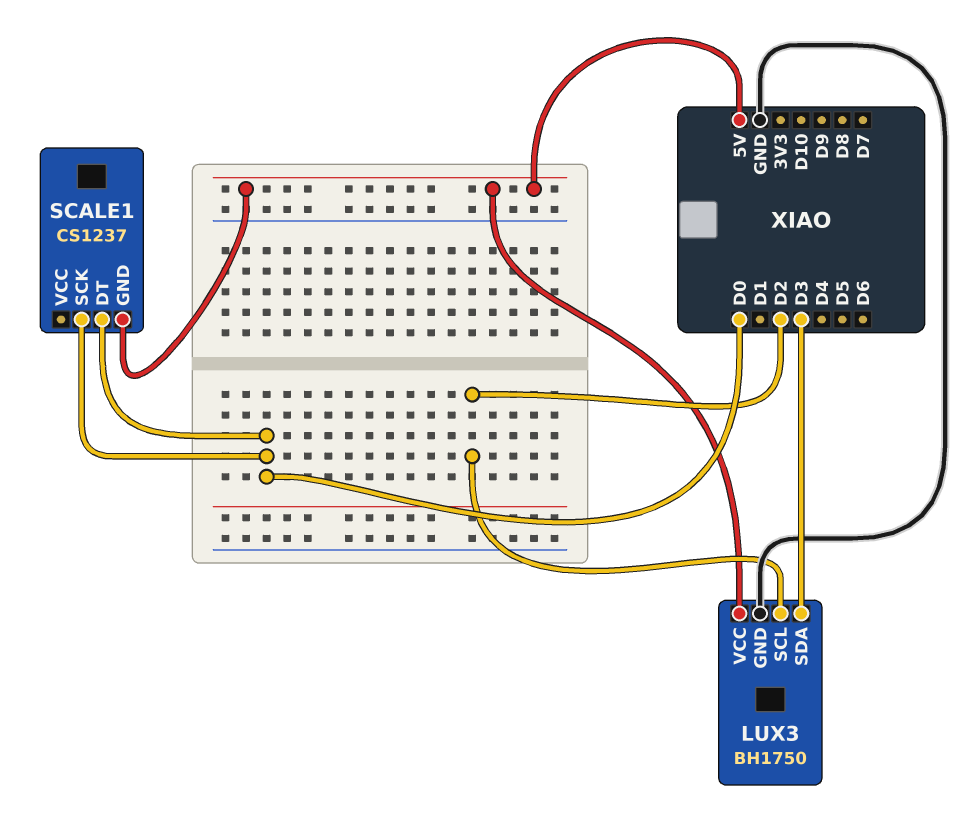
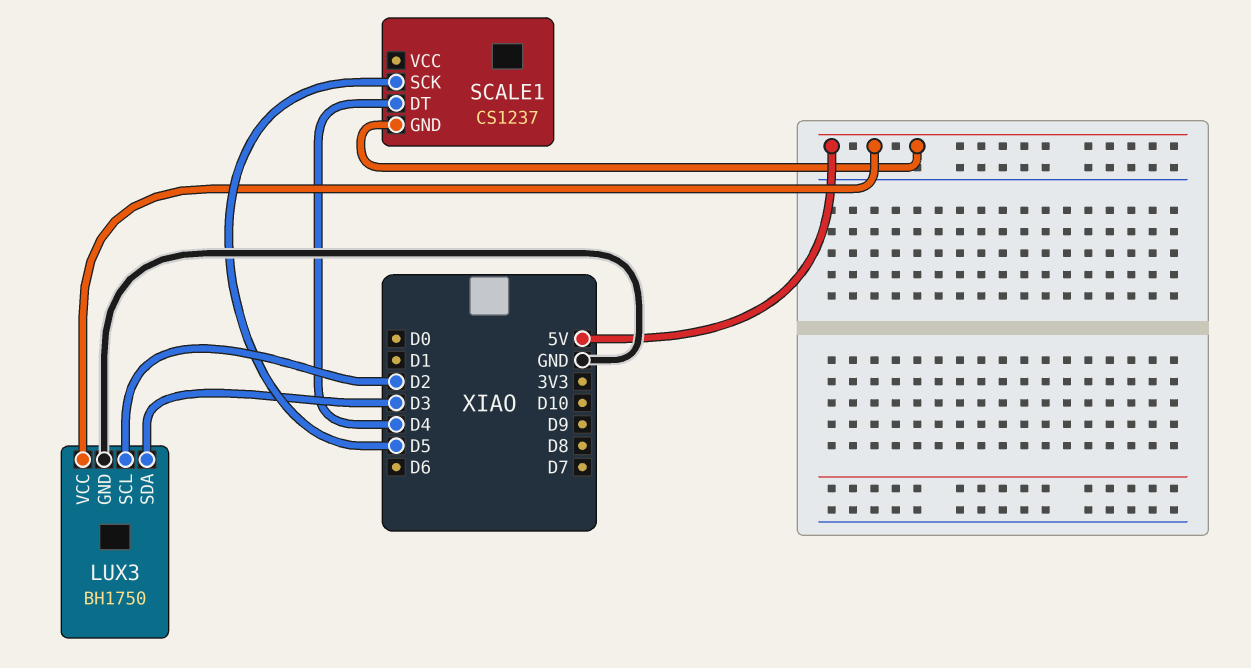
SCALE1 pin DT: D0 -> D4
SCALE1 pin SCK: D0 -> D5

